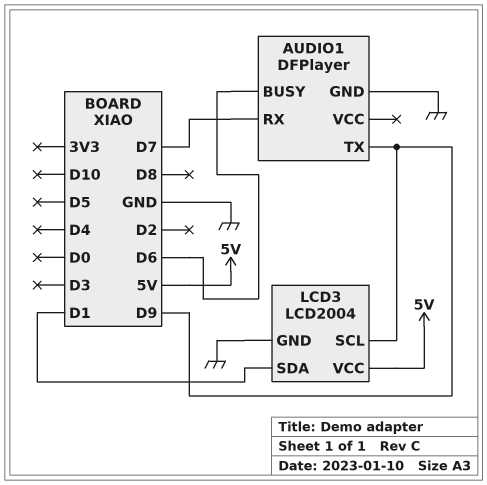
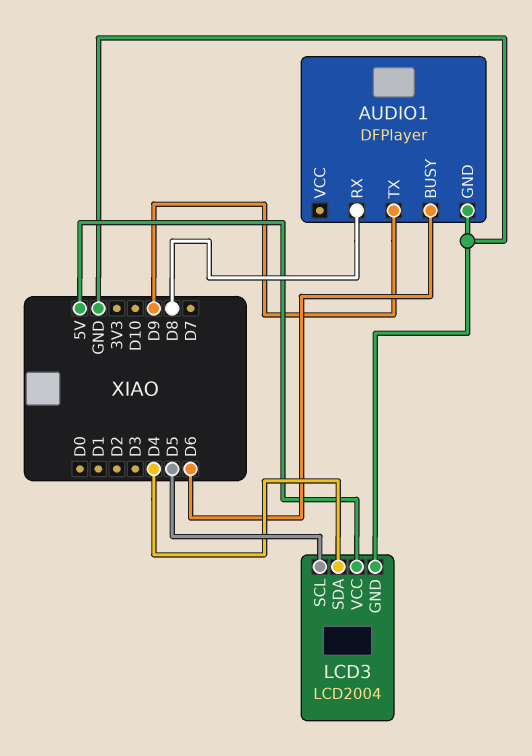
AUDIO1 pin RX: D7 -> D8
LCD3 pin SCL: D9 -> D5
LCD3 pin SDA: D1 -> D4

